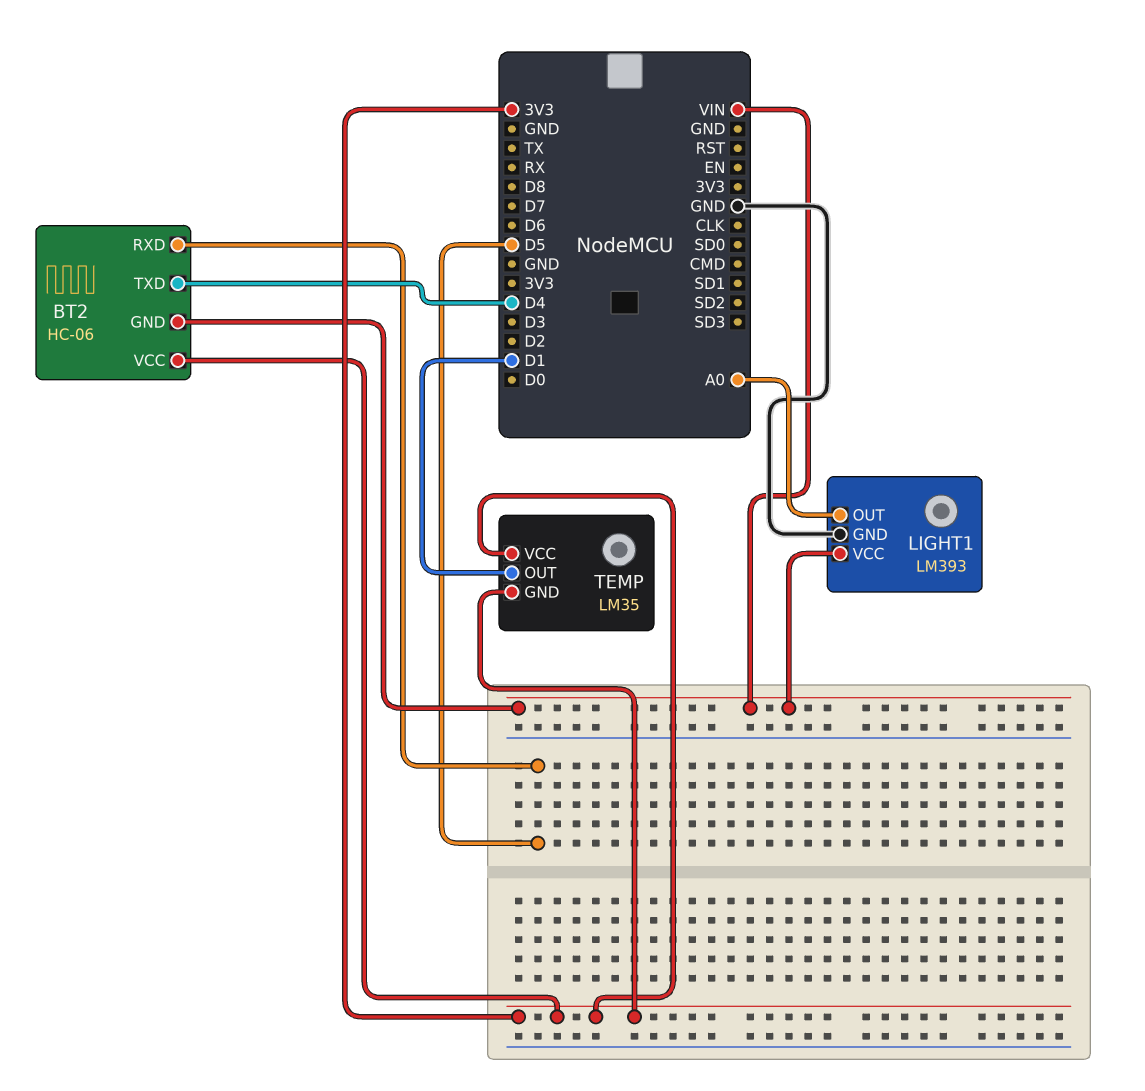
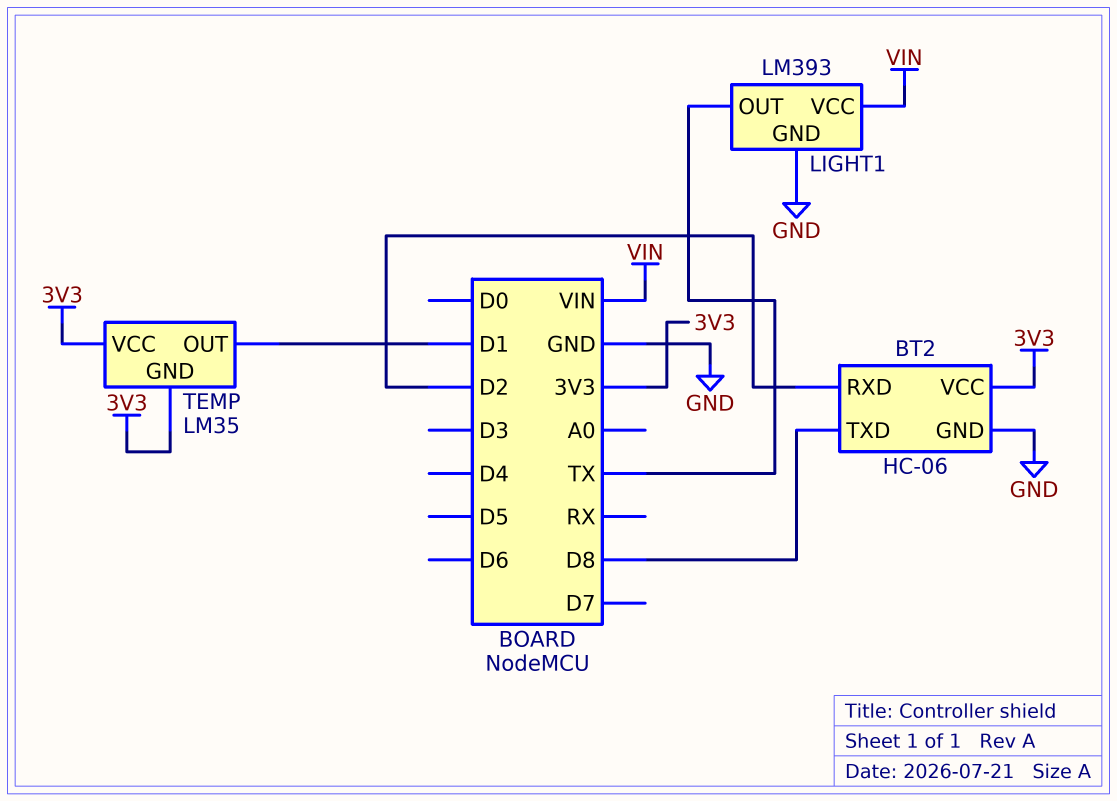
BT2 pin GND: VIN -> GND
BT2 pin RXD: D5 -> D2
BT2 pin TXD: D4 -> D8
LIGHT1 pin OUT: A0 -> TX

